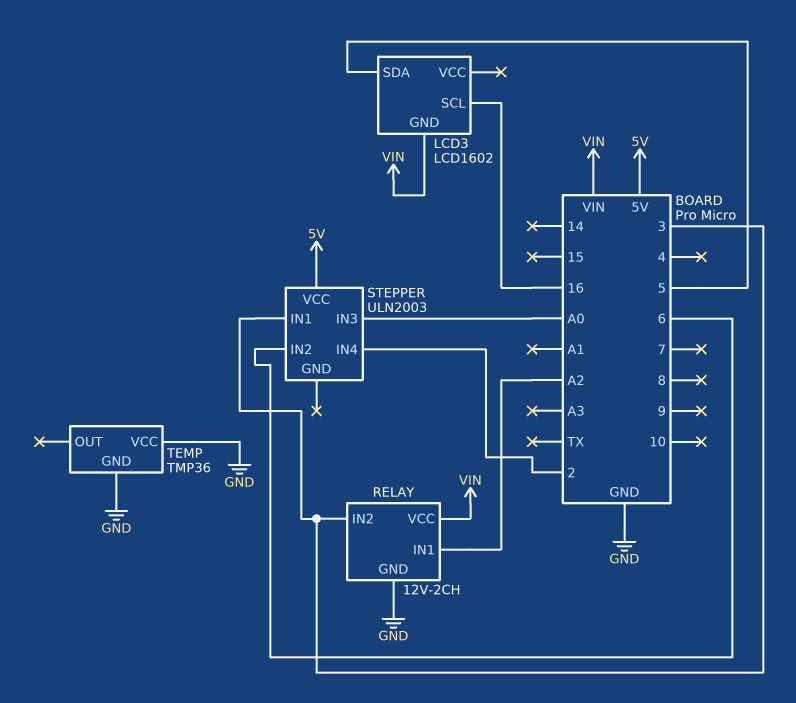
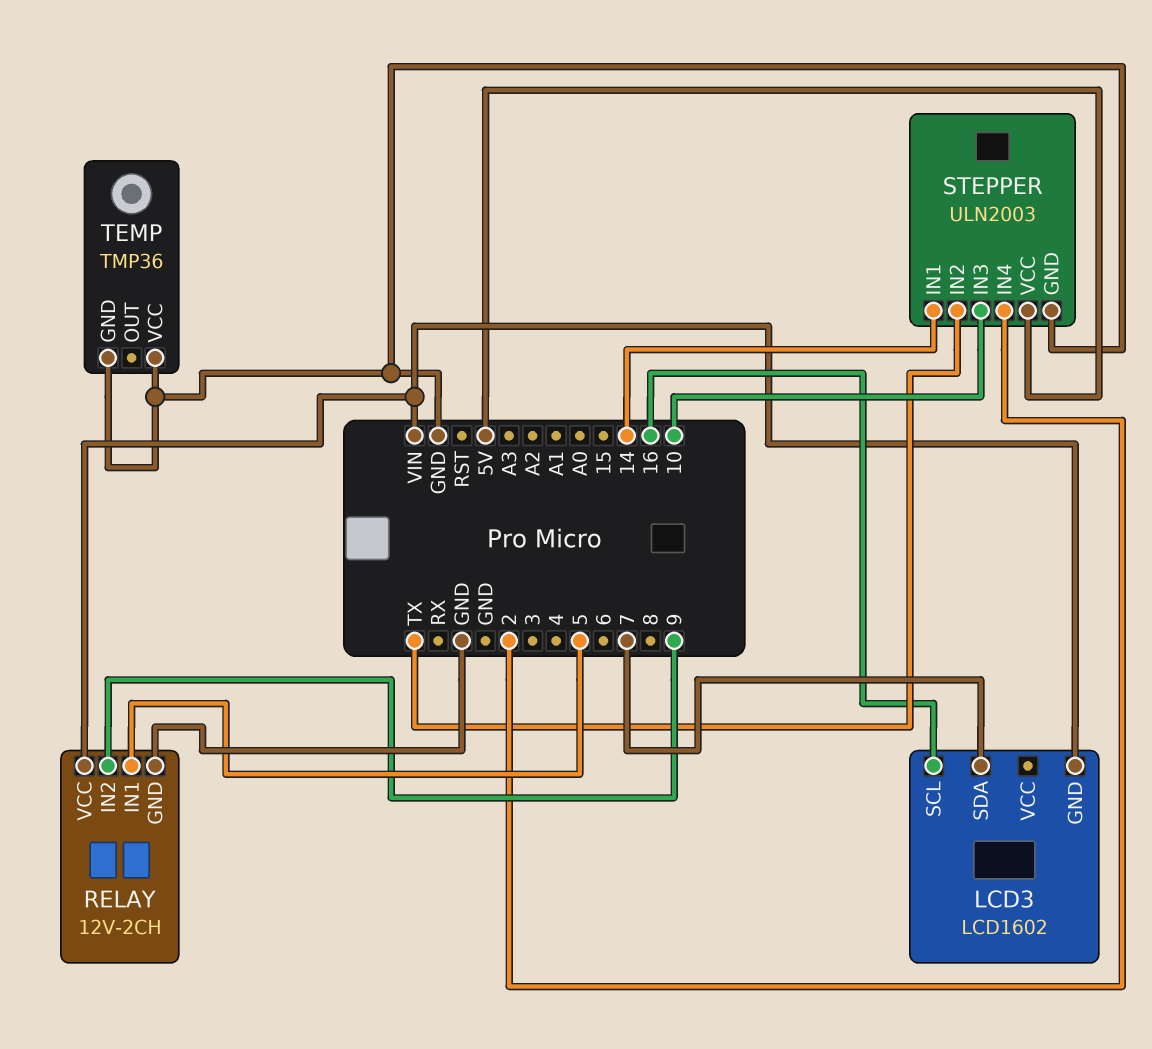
LCD3 pin SDA: 5 -> 7
RELAY pin IN1: A2 -> 5
RELAY pin IN2: 3 -> 9
STEPPER pin GND: none -> GND
STEPPER pin IN1: 3 -> 14
STEPPER pin IN2: 6 -> TX
STEPPER pin IN3: A0 -> 10

